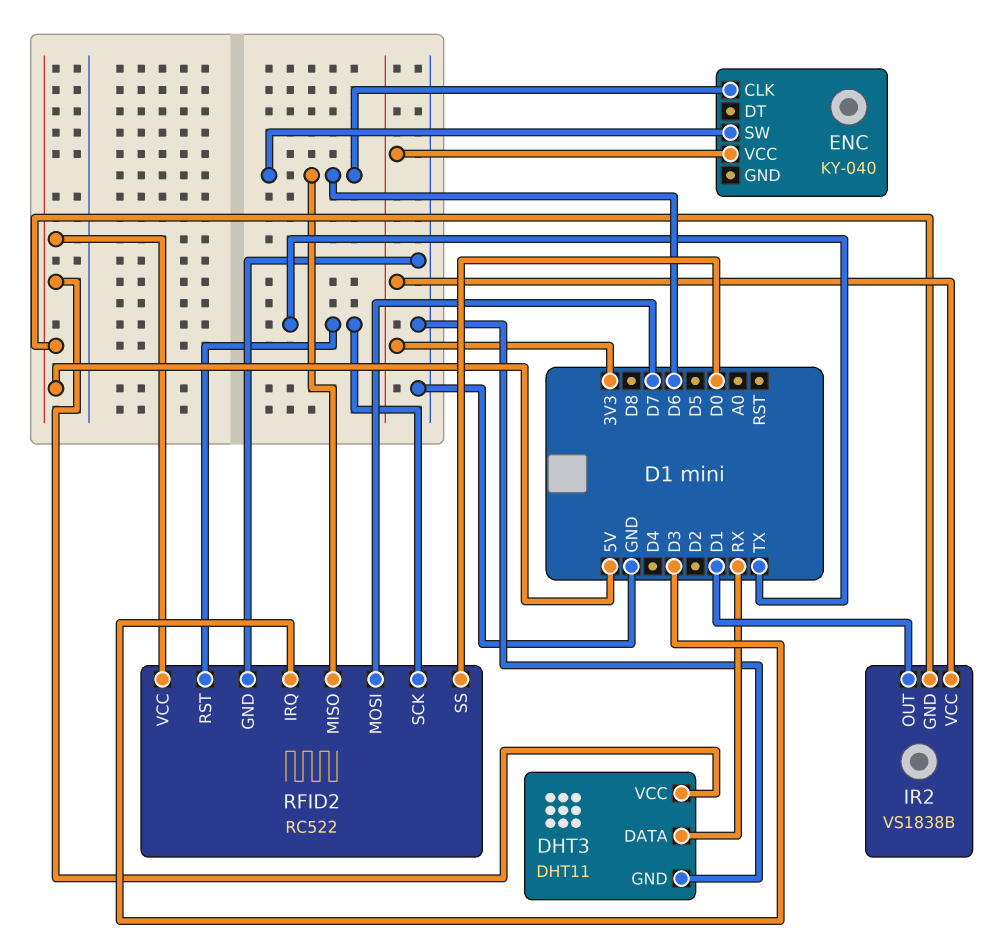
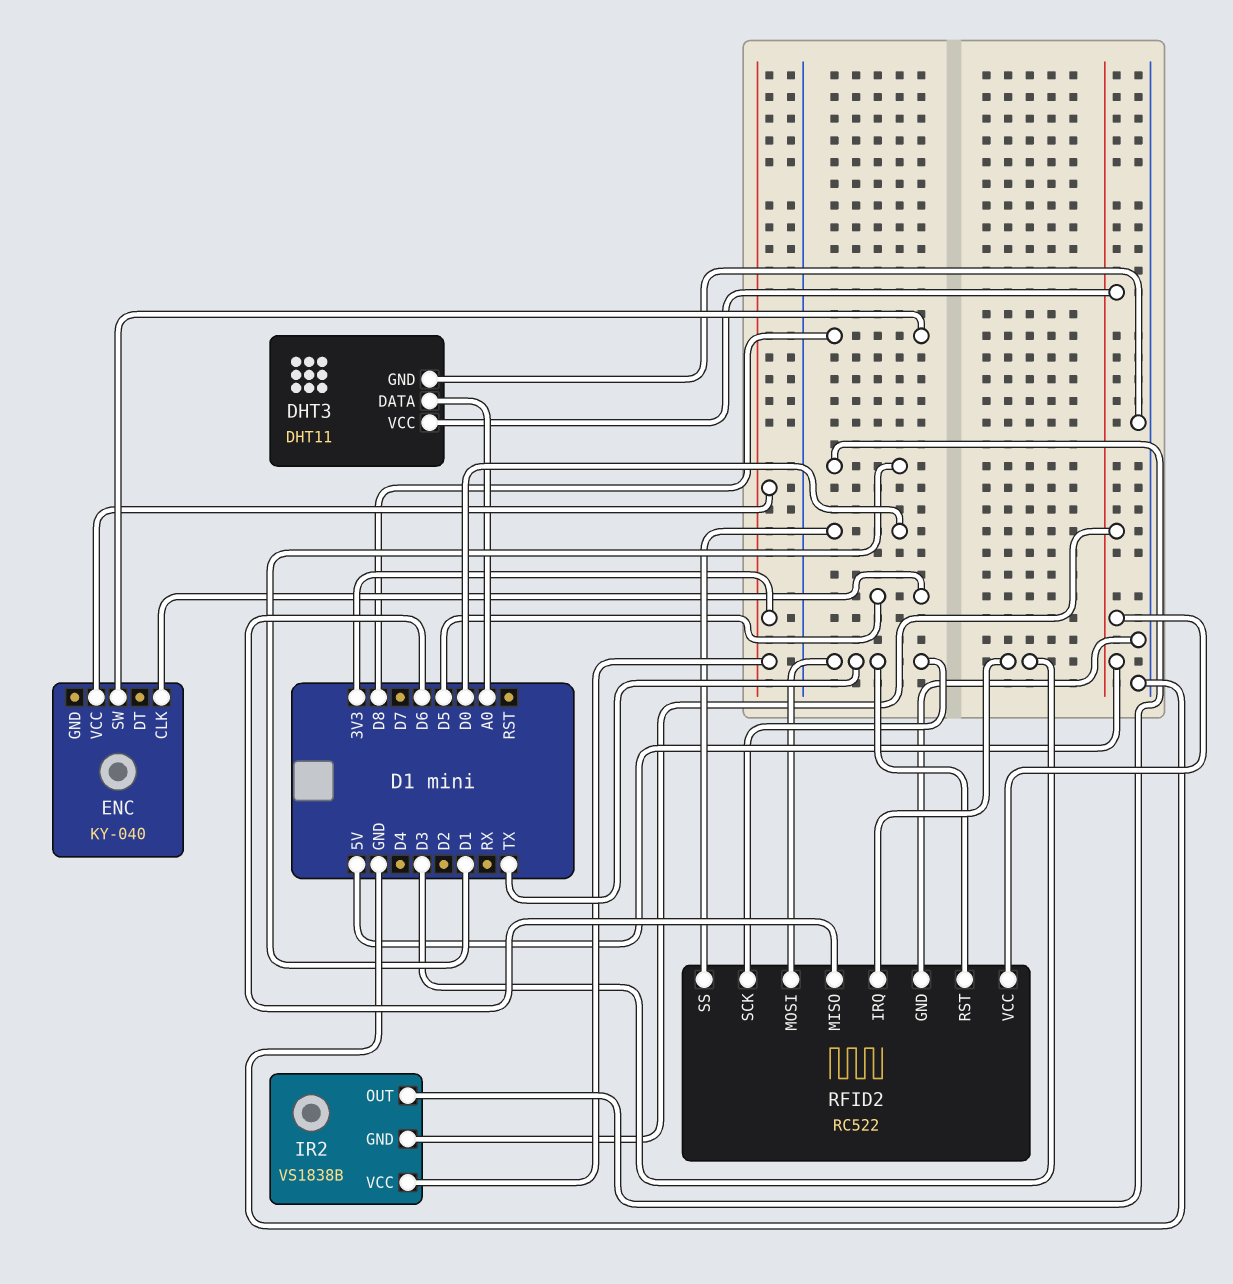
DHT3 pin DATA: RX -> A0
ENC pin CLK: D6 -> D5
ENC pin SW: D6 -> D8
RFID2 pin MOSI: D7 -> TX

